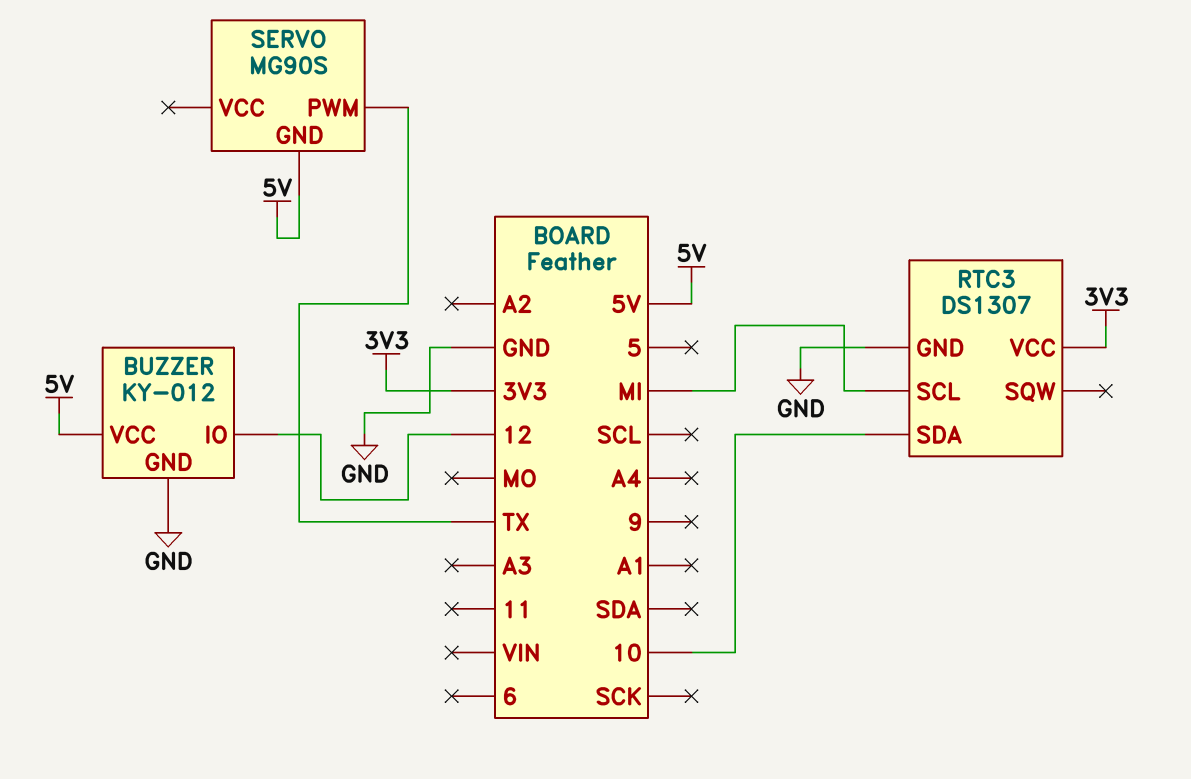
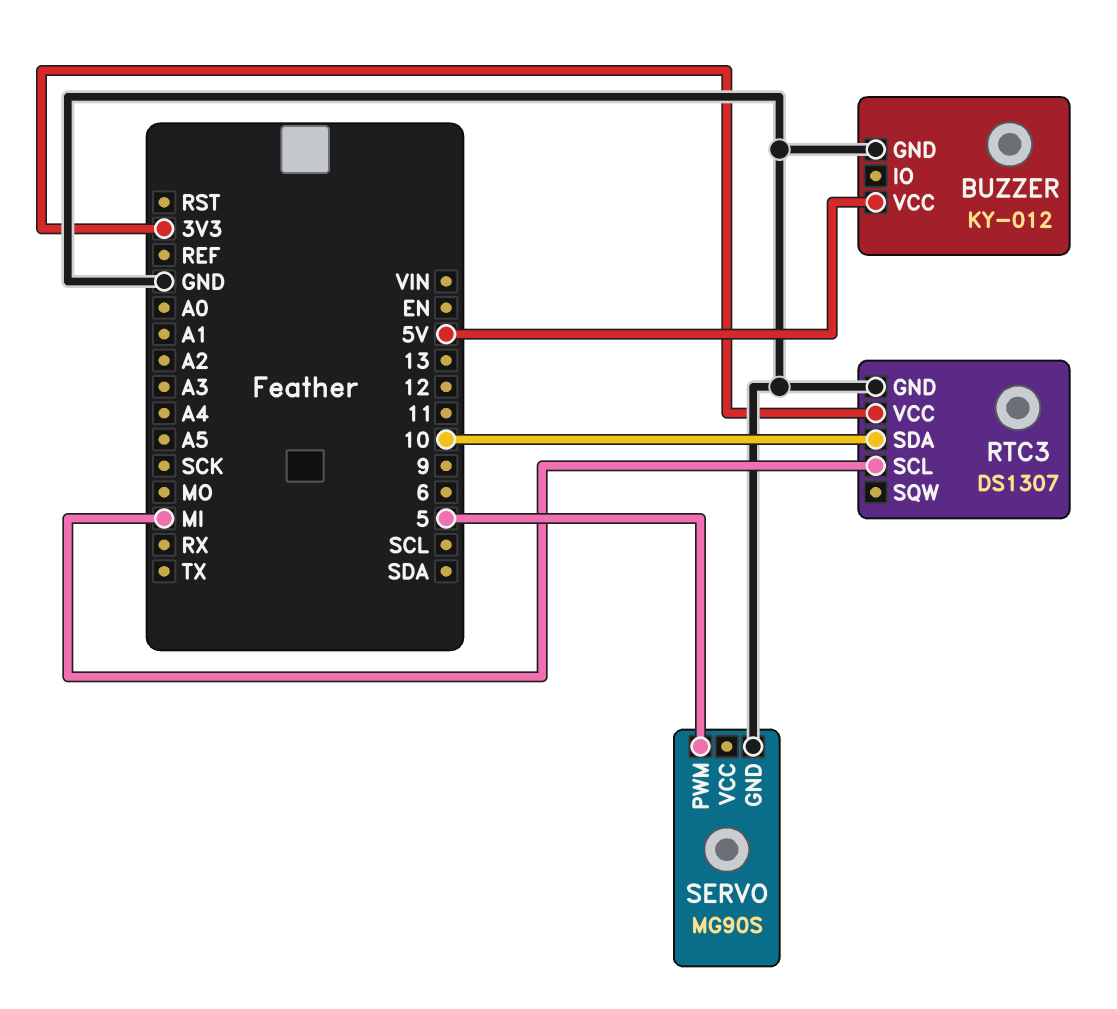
BUZZER pin IO: 12 -> none
SERVO pin GND: 5V -> GND
SERVO pin PWM: TX -> 5

